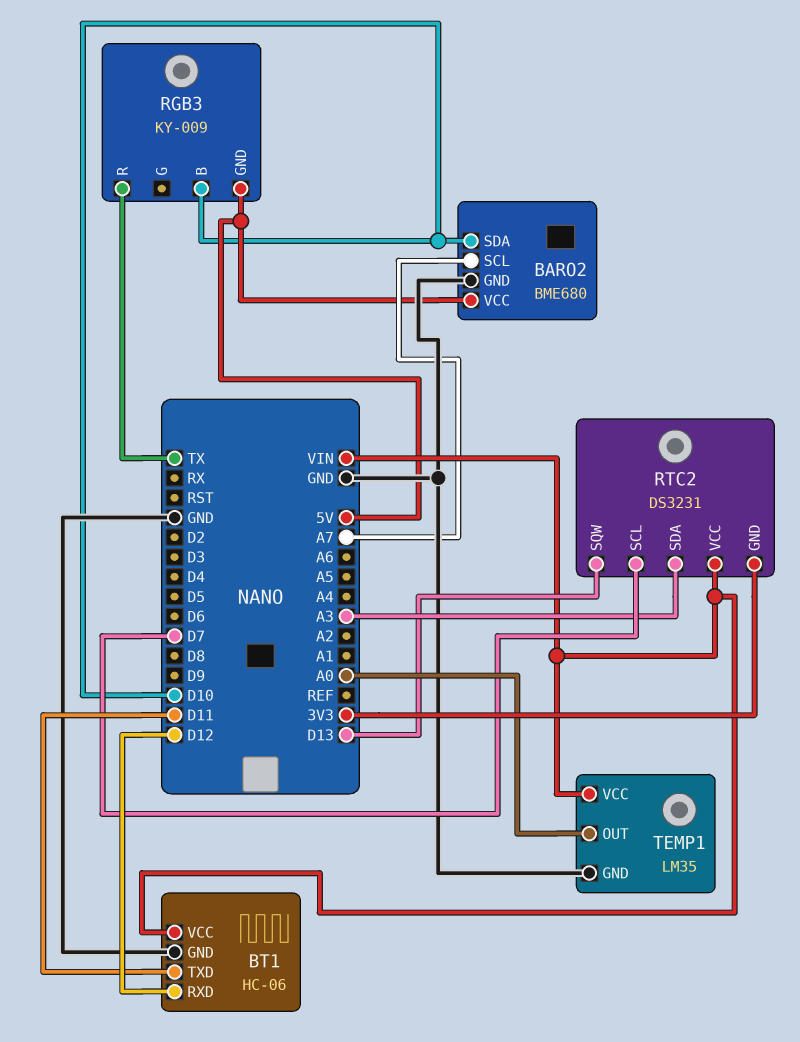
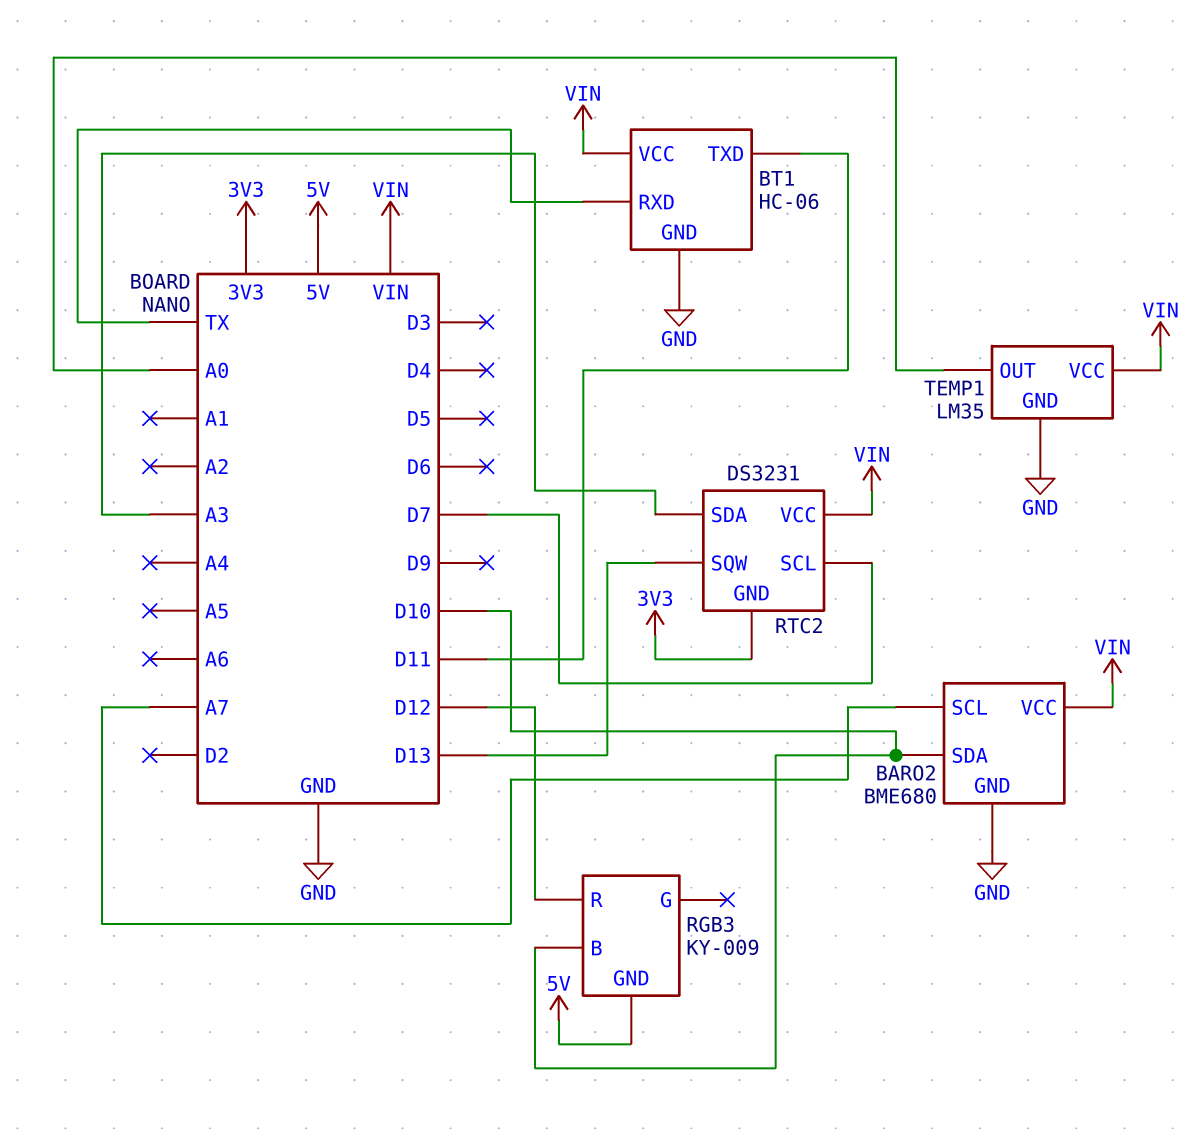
BARO2 pin VCC: 5V -> VIN
BT1 pin RXD: D12 -> TX
RGB3 pin R: TX -> D12

